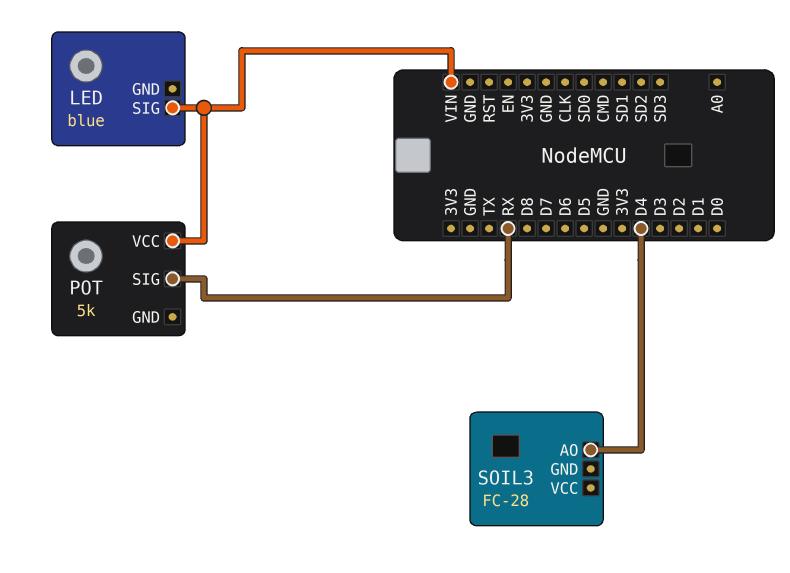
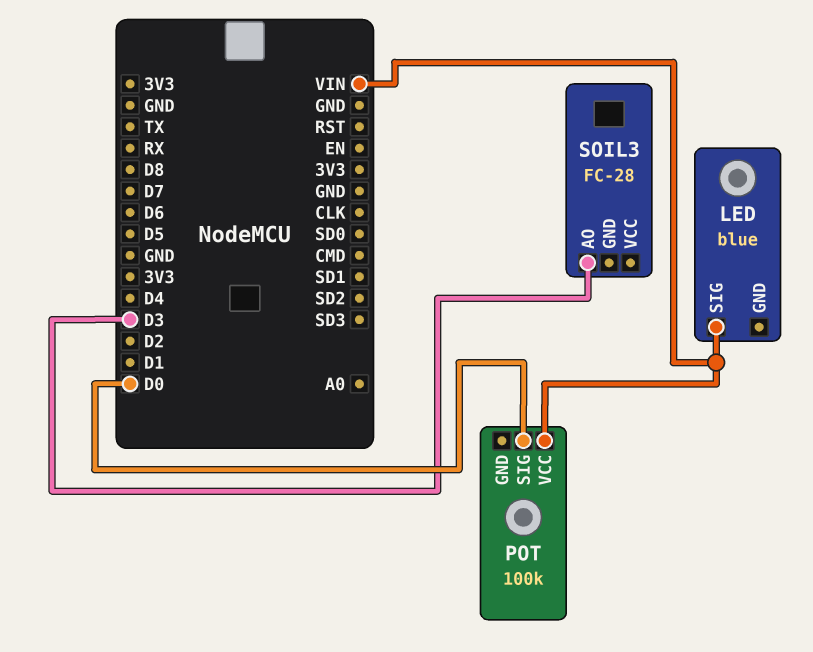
POT: 5k -> 100k
POT pin SIG: RX -> D0
SOIL3 pin AO: D4 -> D3

